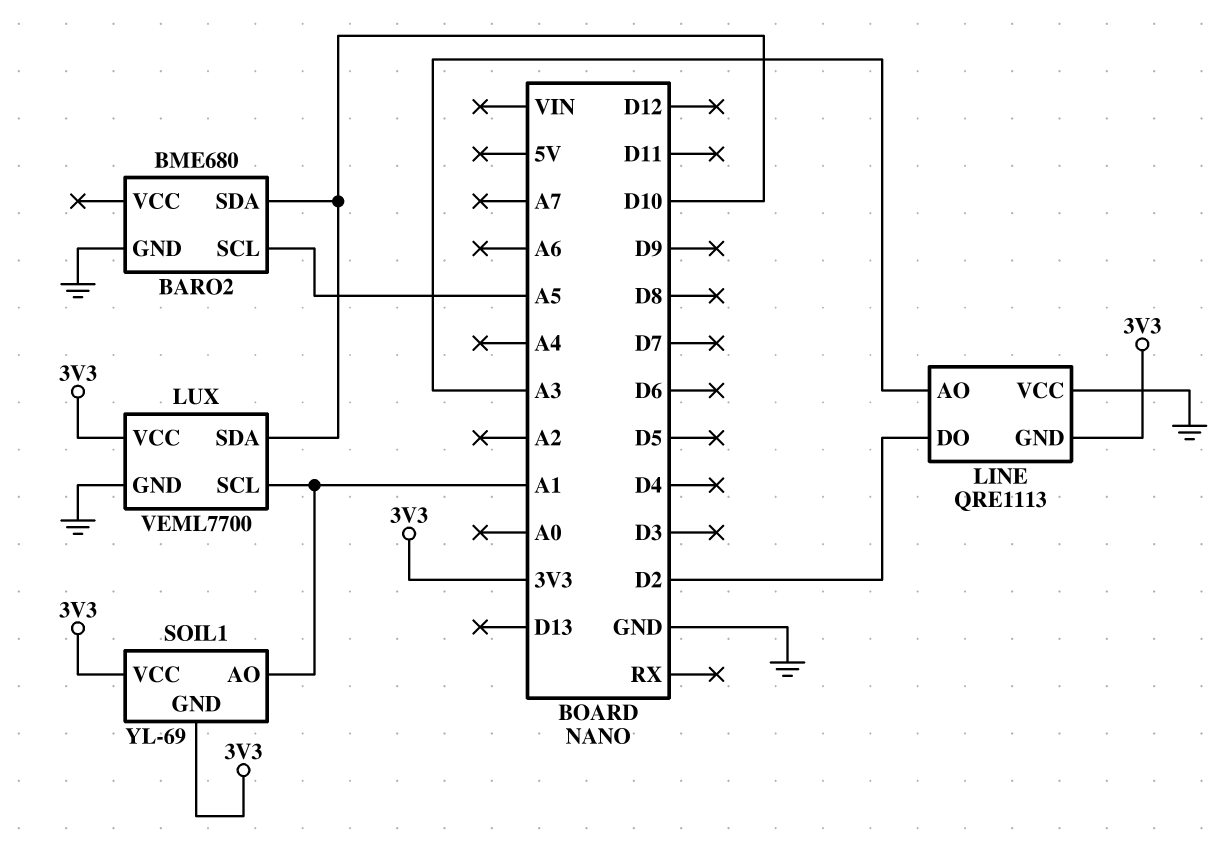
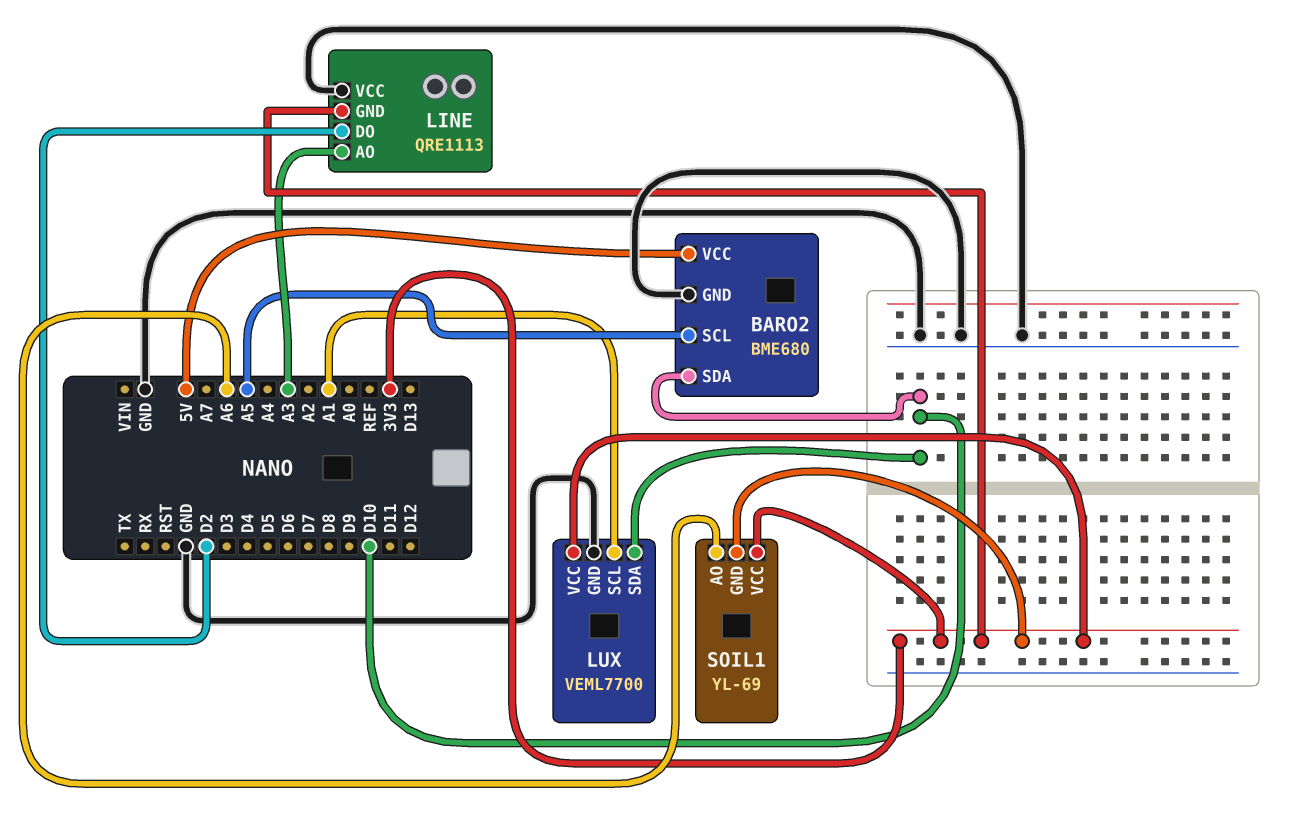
BARO2 pin VCC: none -> 5V
SOIL1 pin AO: A1 -> A6

